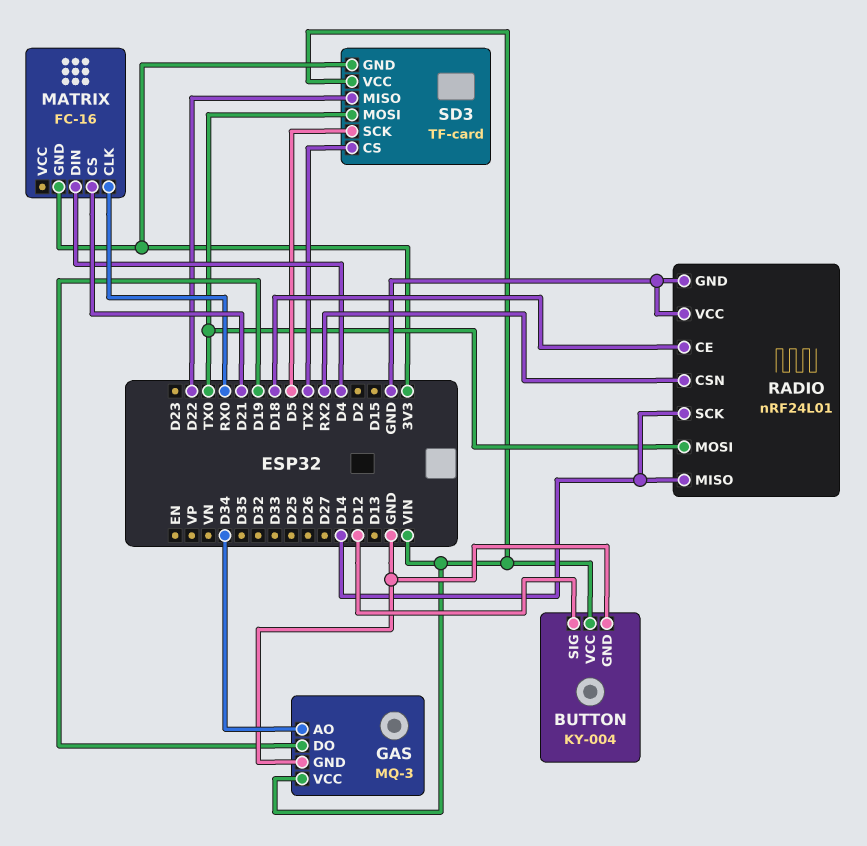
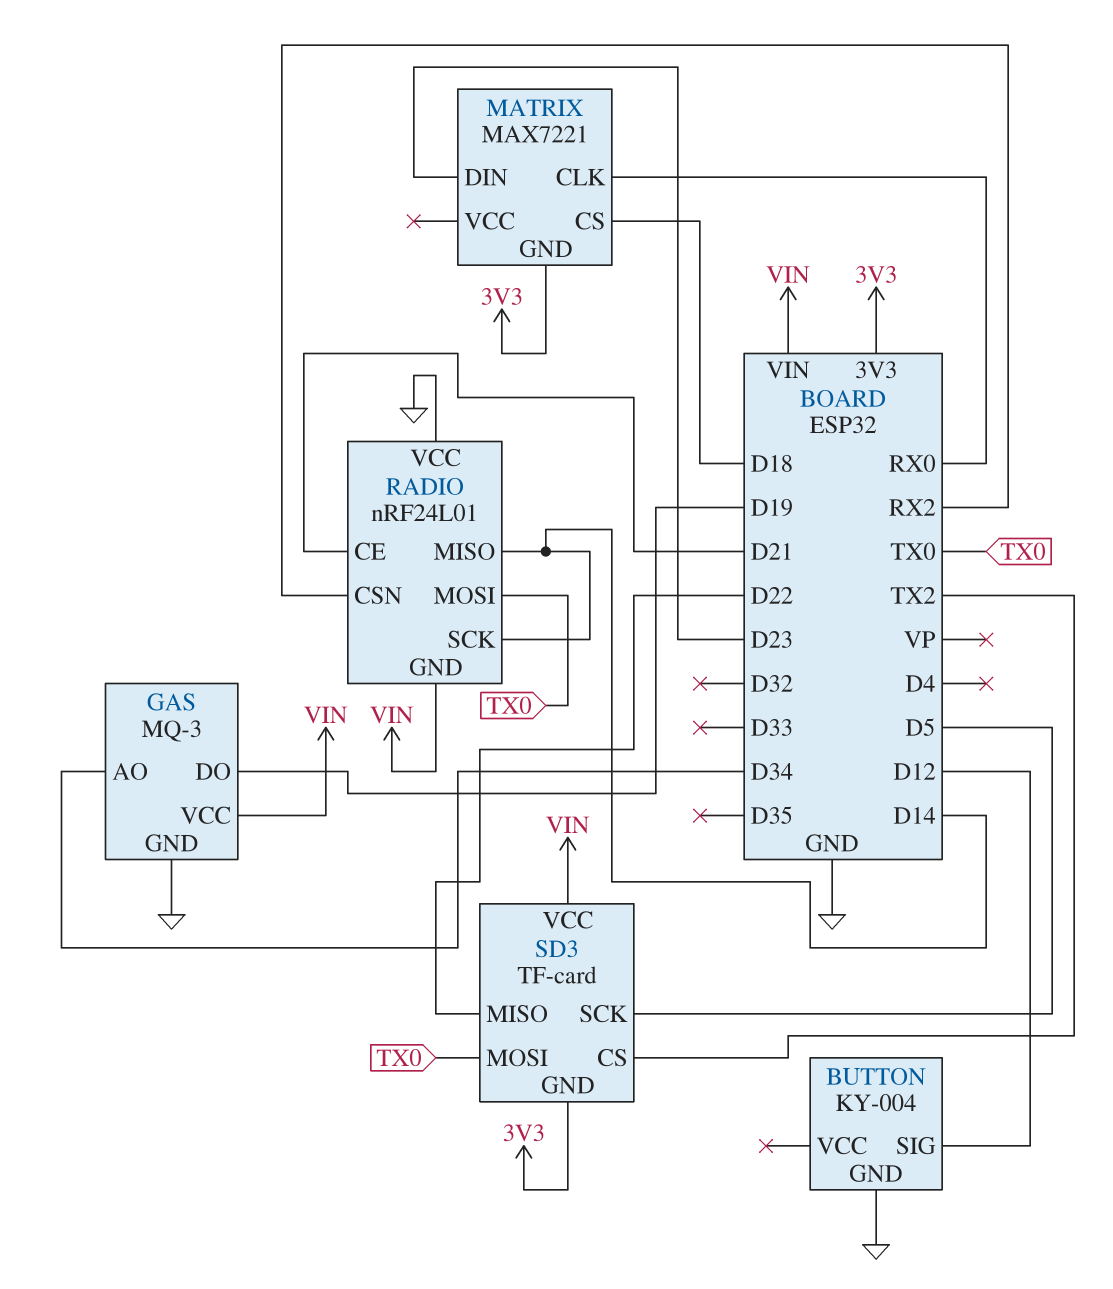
BUTTON pin VCC: VIN -> none
MATRIX: FC-16 -> MAX7221
MATRIX pin CS: D21 -> D18
MATRIX pin DIN: D4 -> D23
RADIO pin CE: D18 -> D21
RADIO pin GND: GND -> VIN

